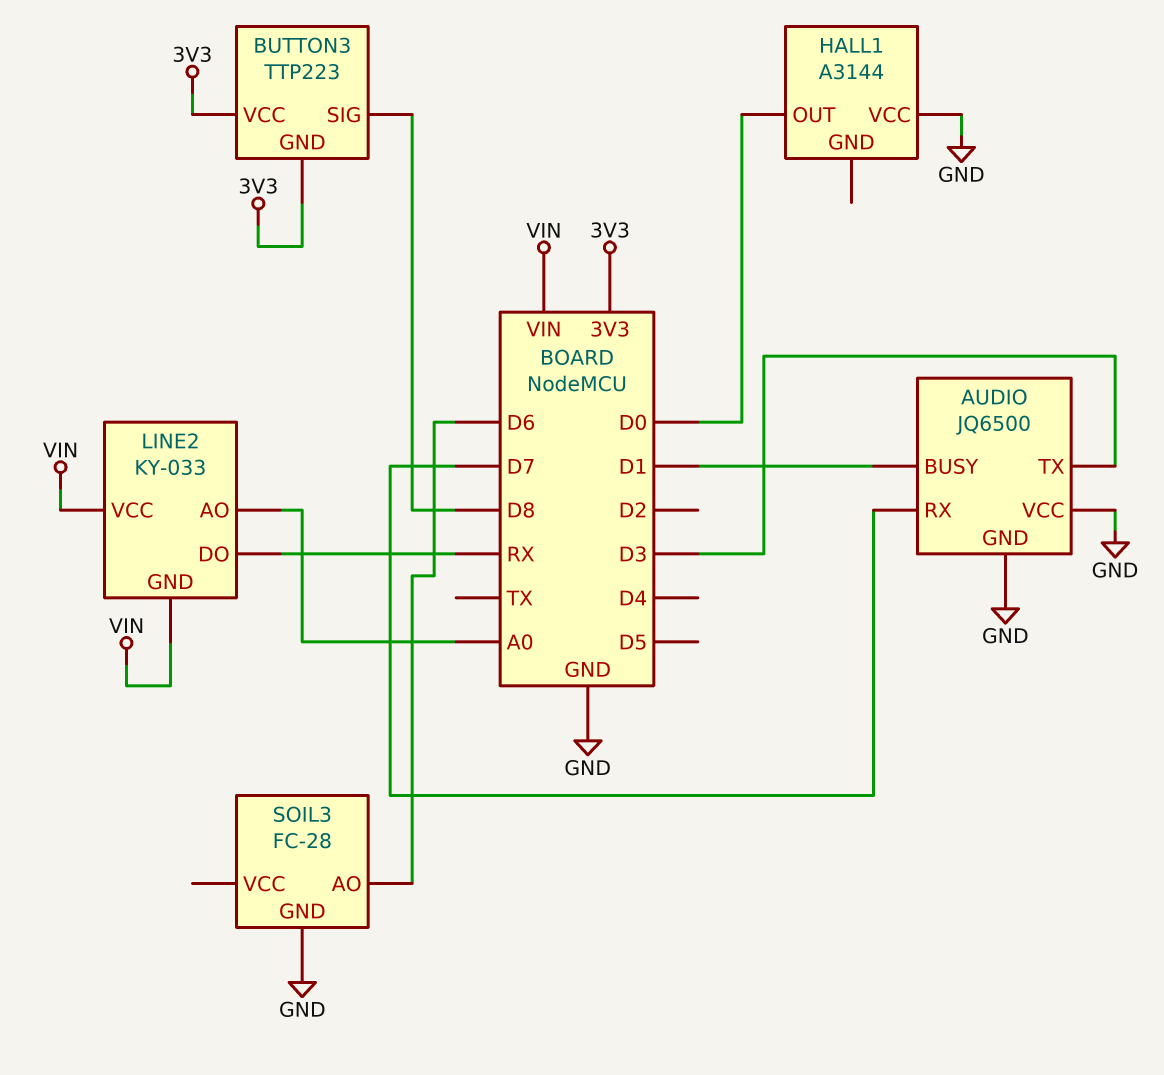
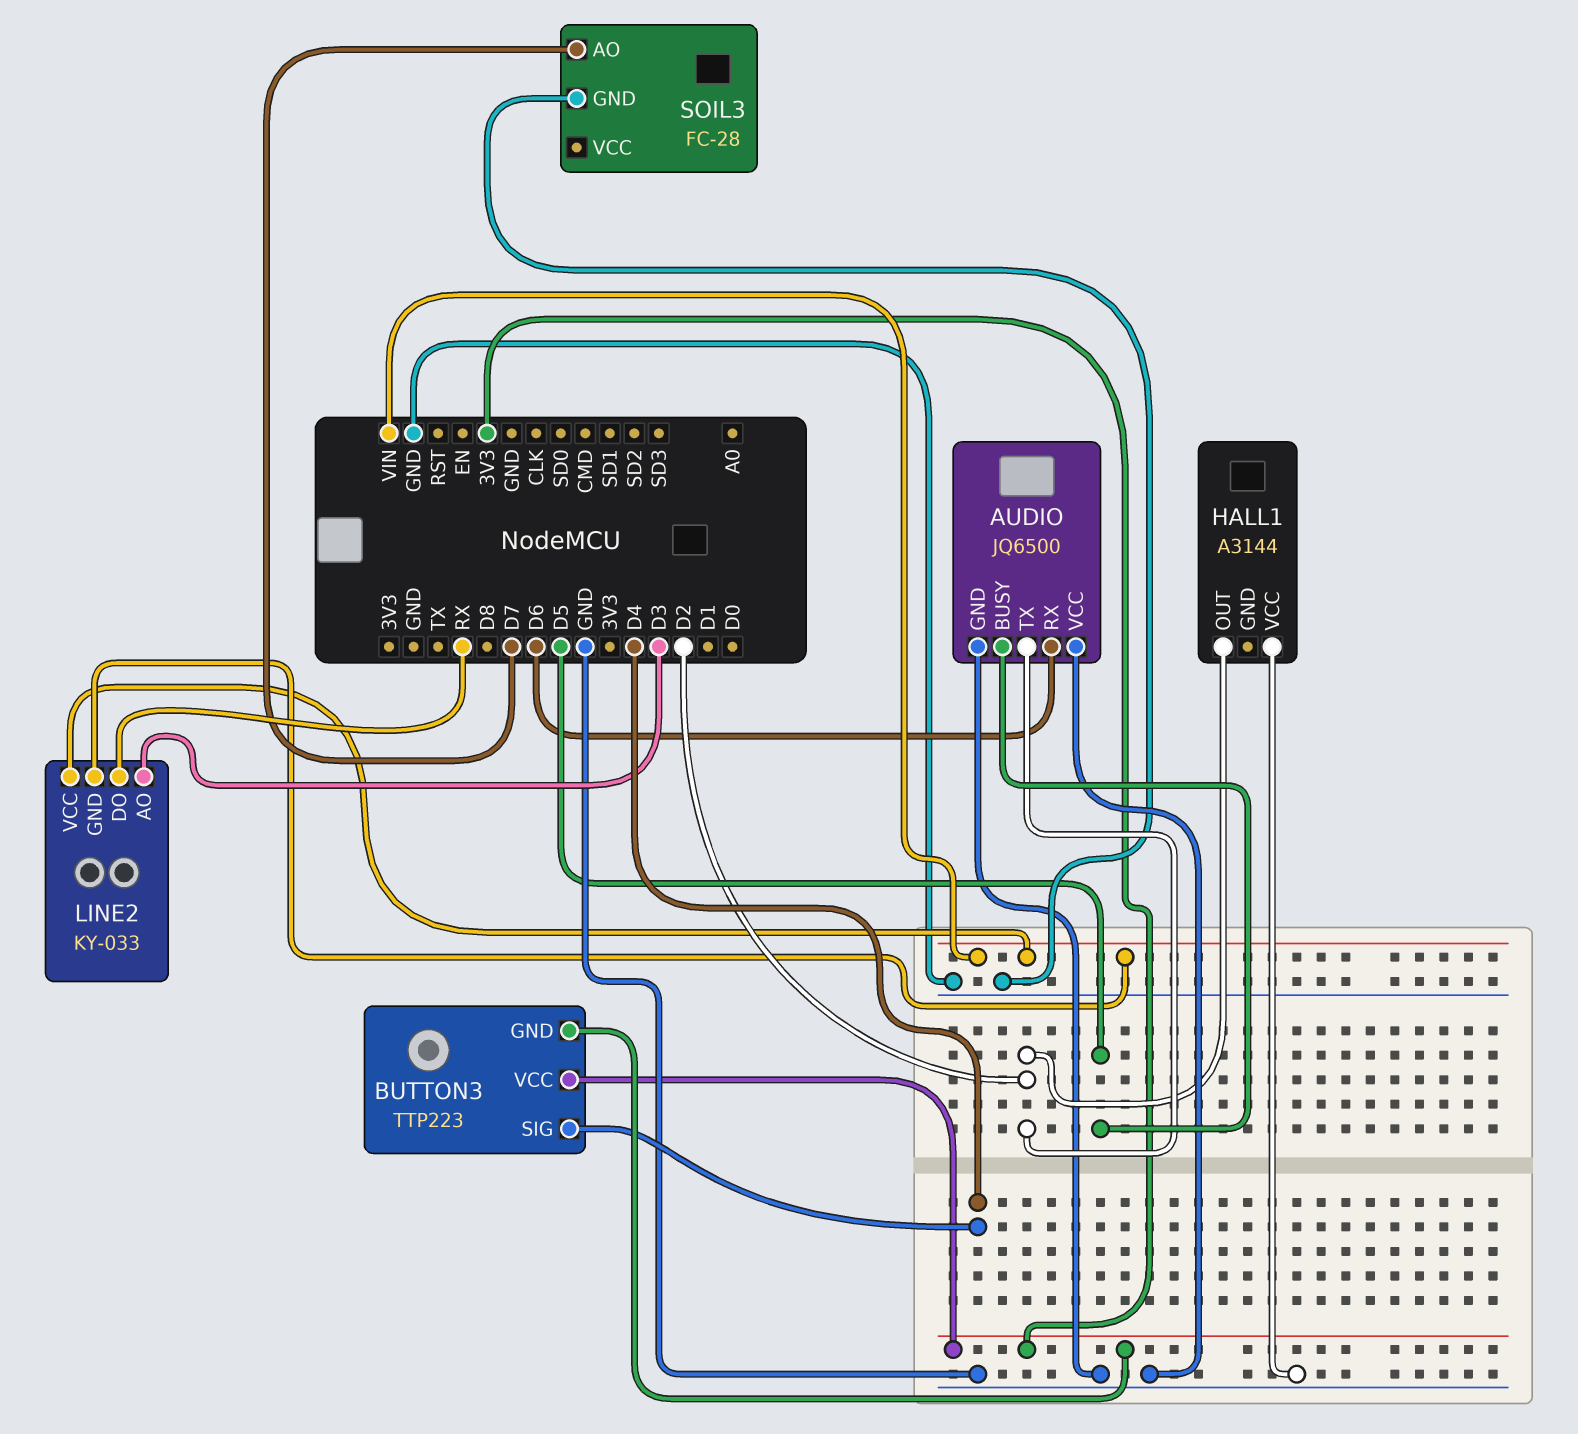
AUDIO pin BUSY: D1 -> D5
AUDIO pin RX: D7 -> D6
AUDIO pin TX: D3 -> D2
BUTTON3 pin SIG: D8 -> D4
HALL1 pin OUT: D0 -> D2
LINE2 pin AO: A0 -> D3
SOIL3 pin AO: D6 -> D7

